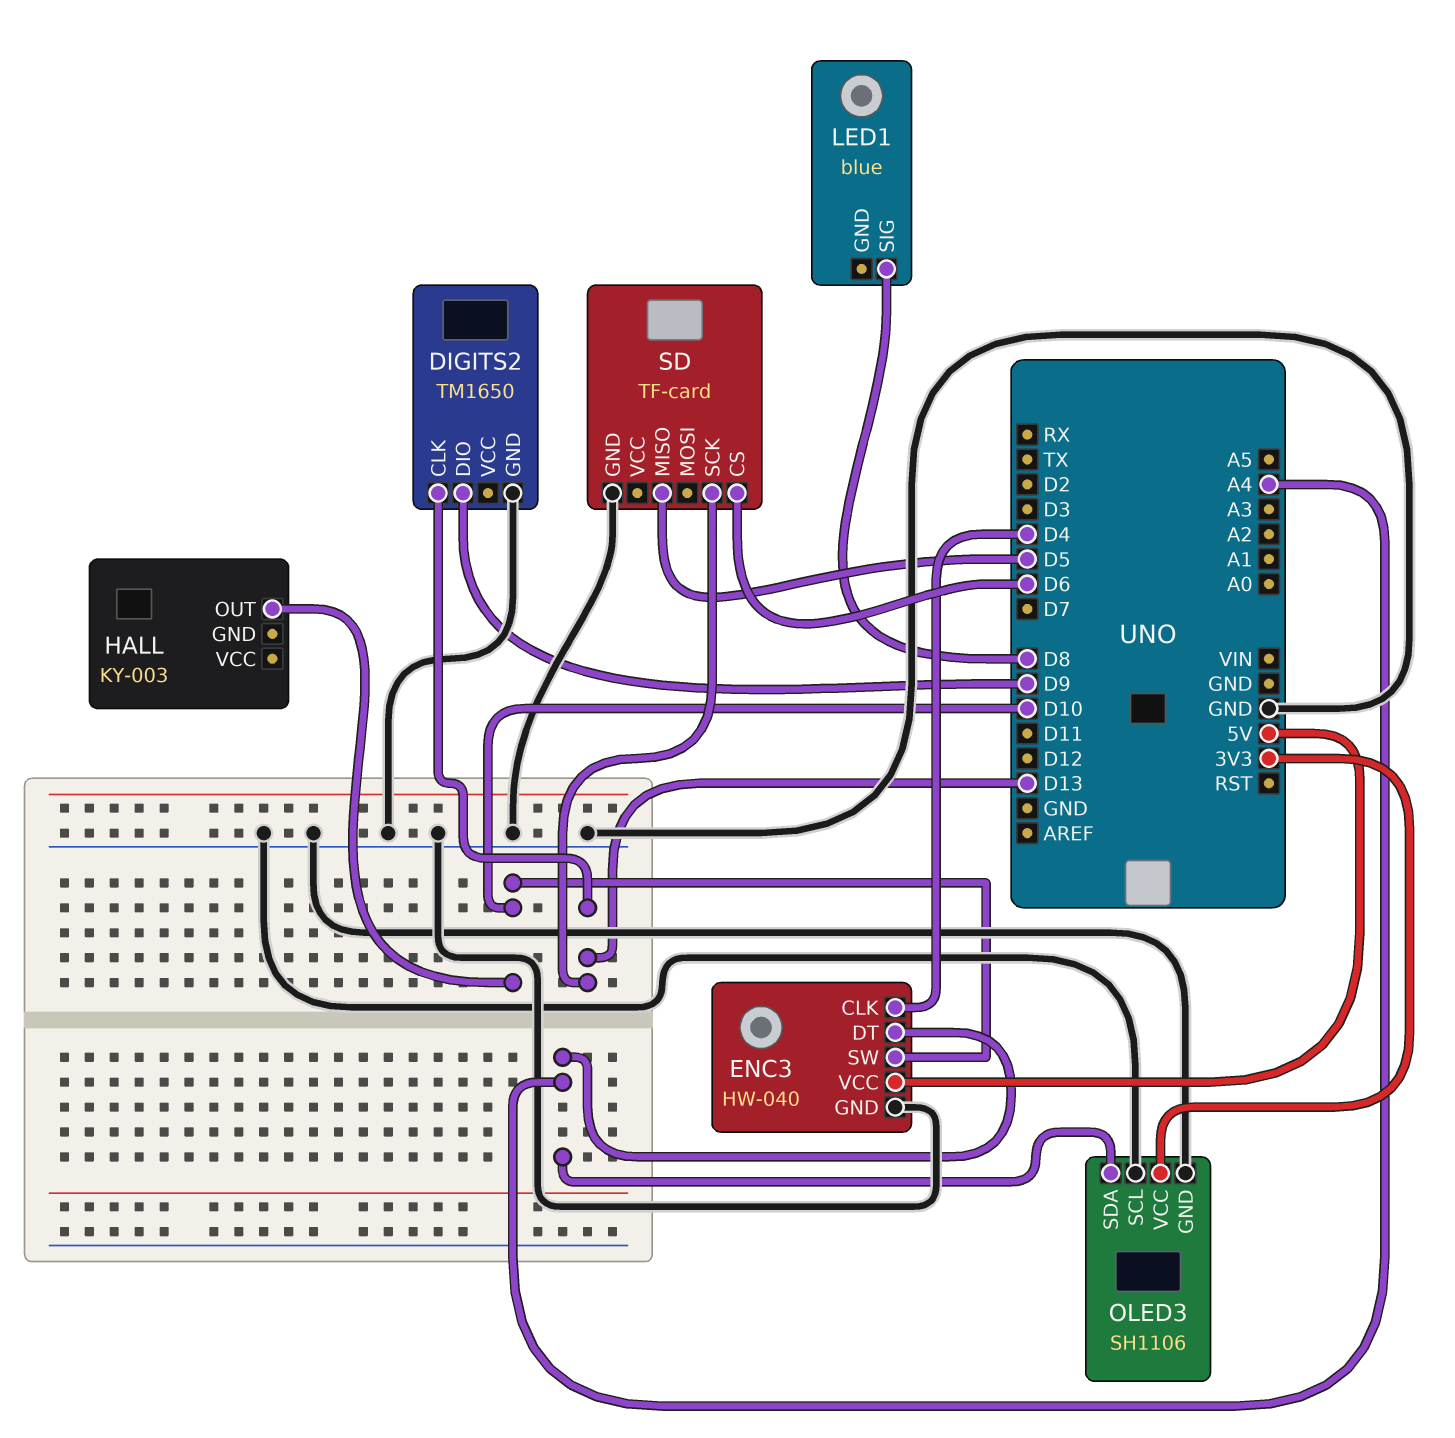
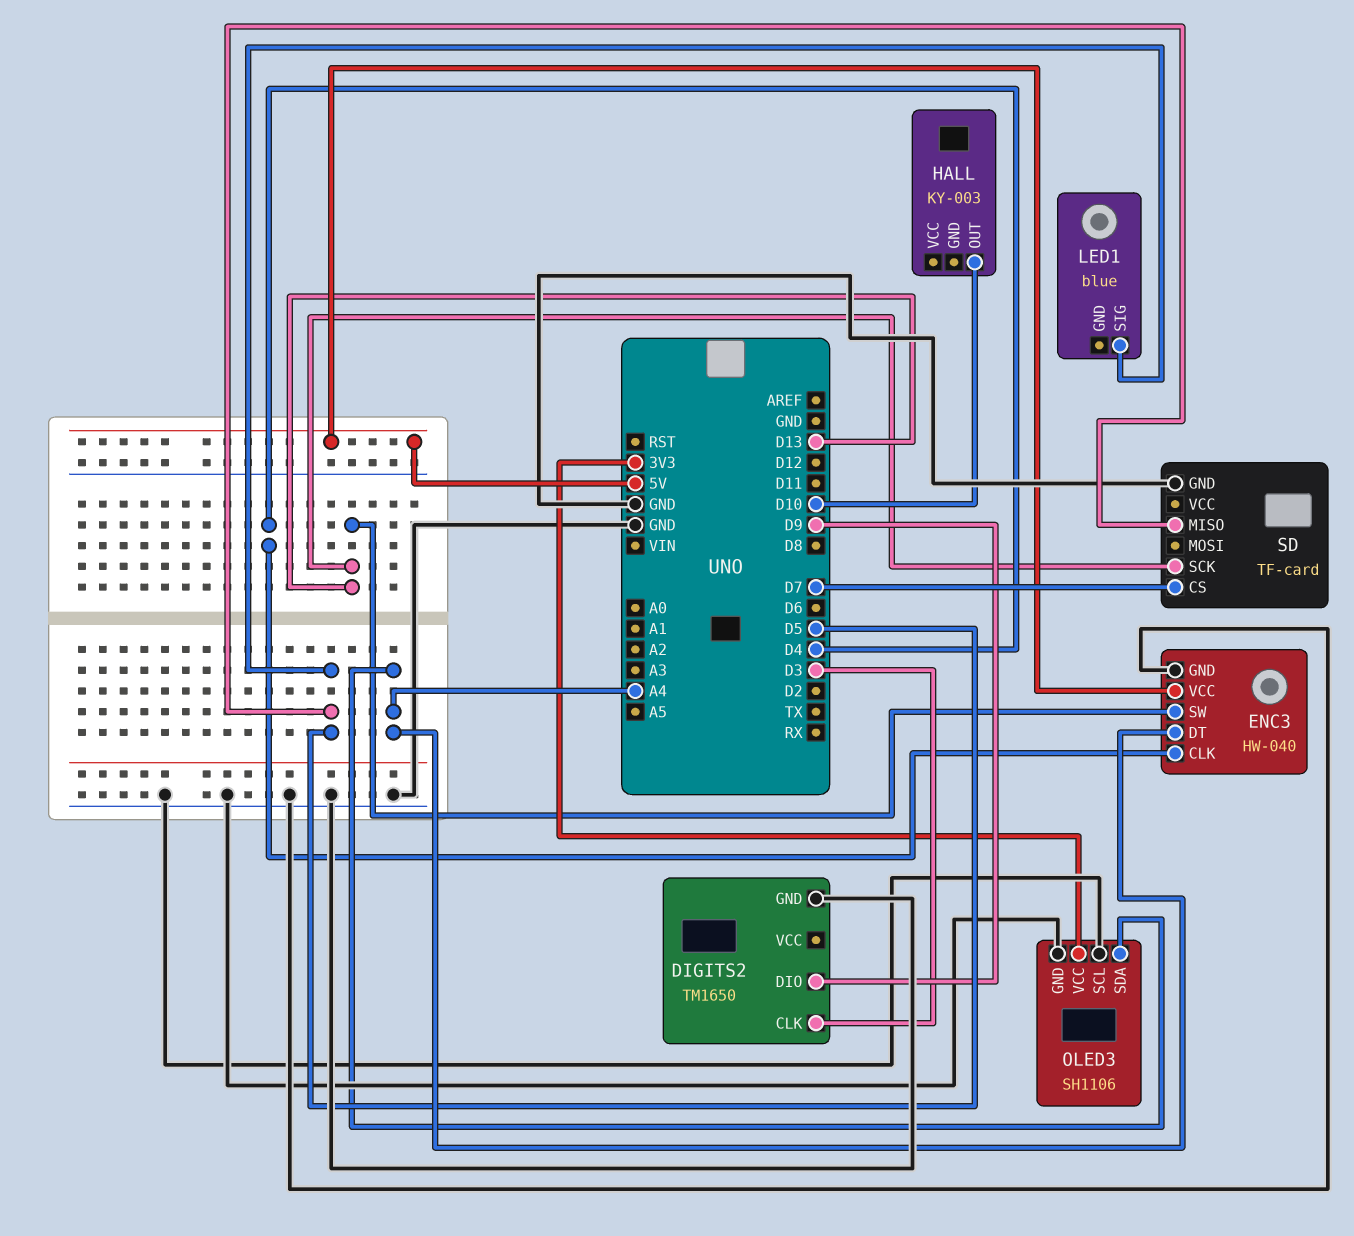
DIGITS2 pin CLK: D13 -> D3
ENC3 pin SW: D10 -> D13
LED1 pin SIG: D8 -> D5
SD pin CS: D6 -> D7

